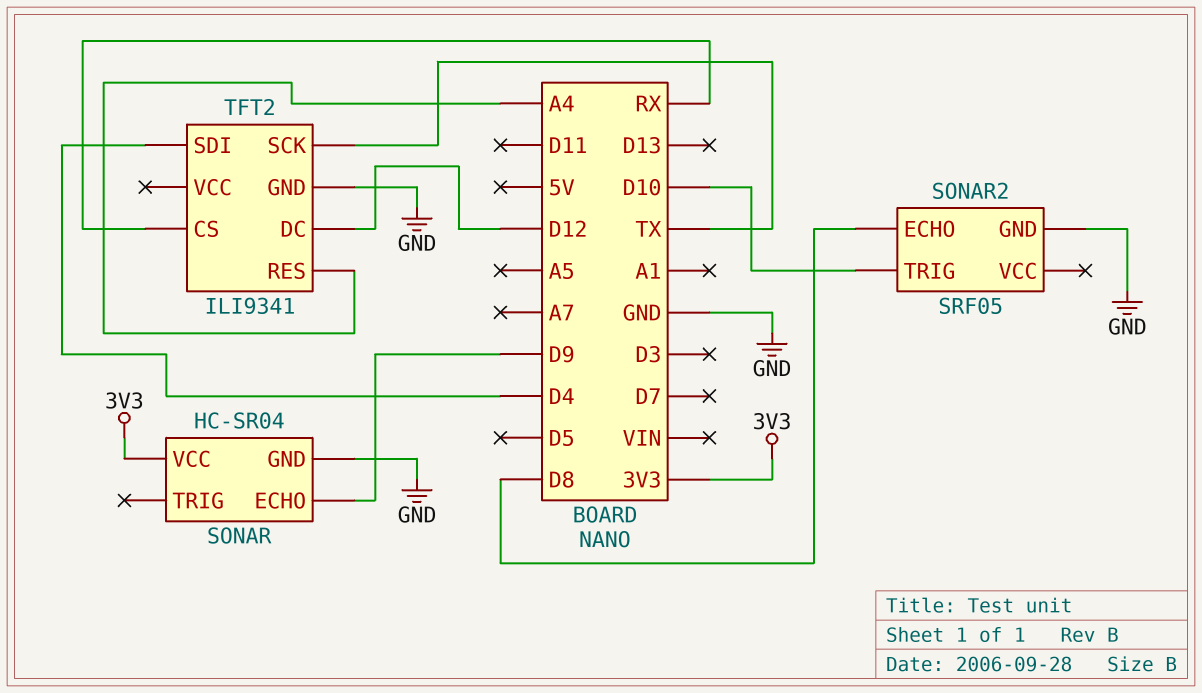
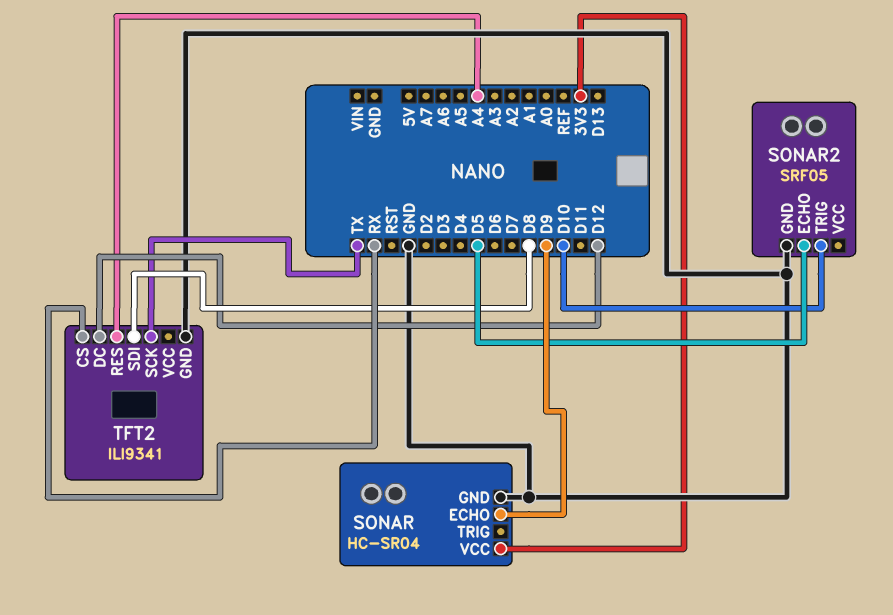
SONAR2 pin ECHO: D8 -> D5
TFT2 pin SDI: D4 -> D8

